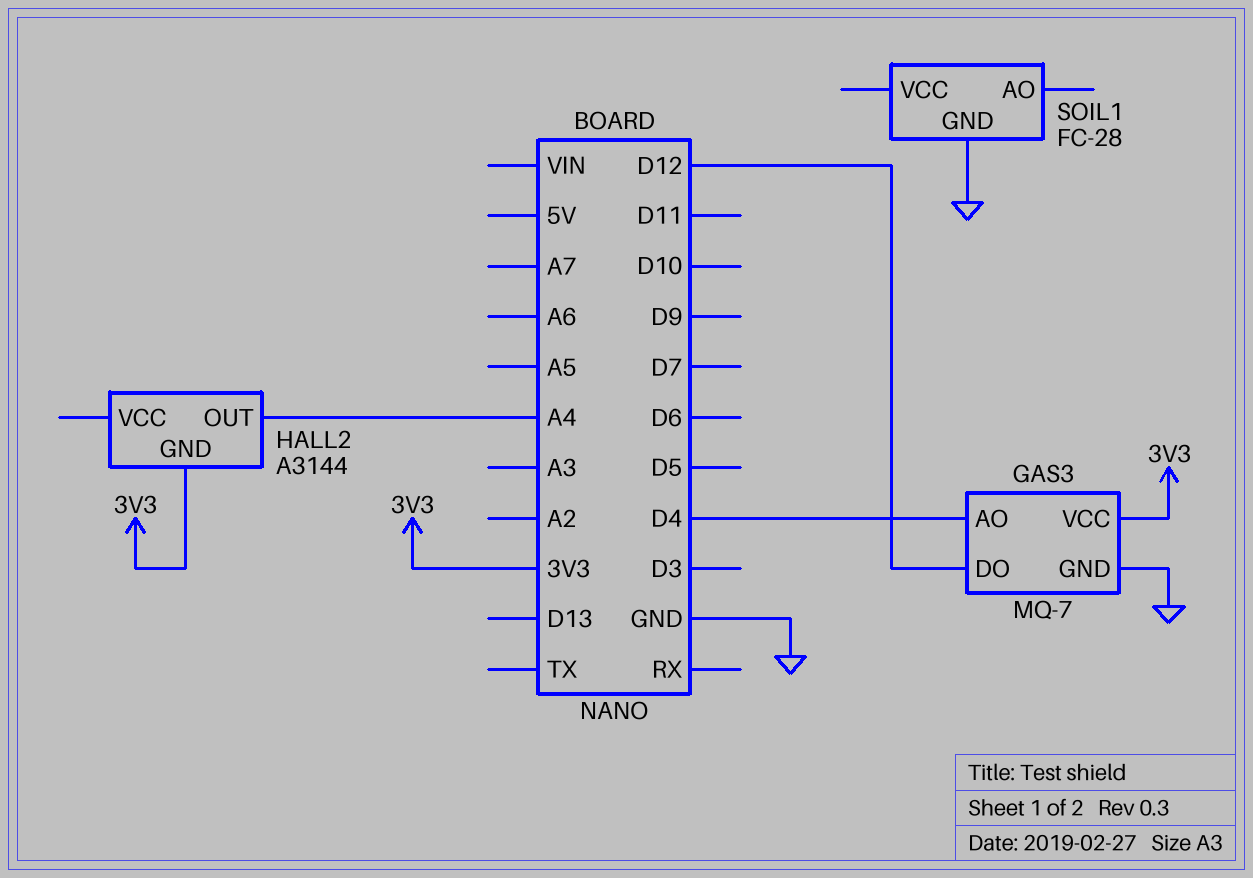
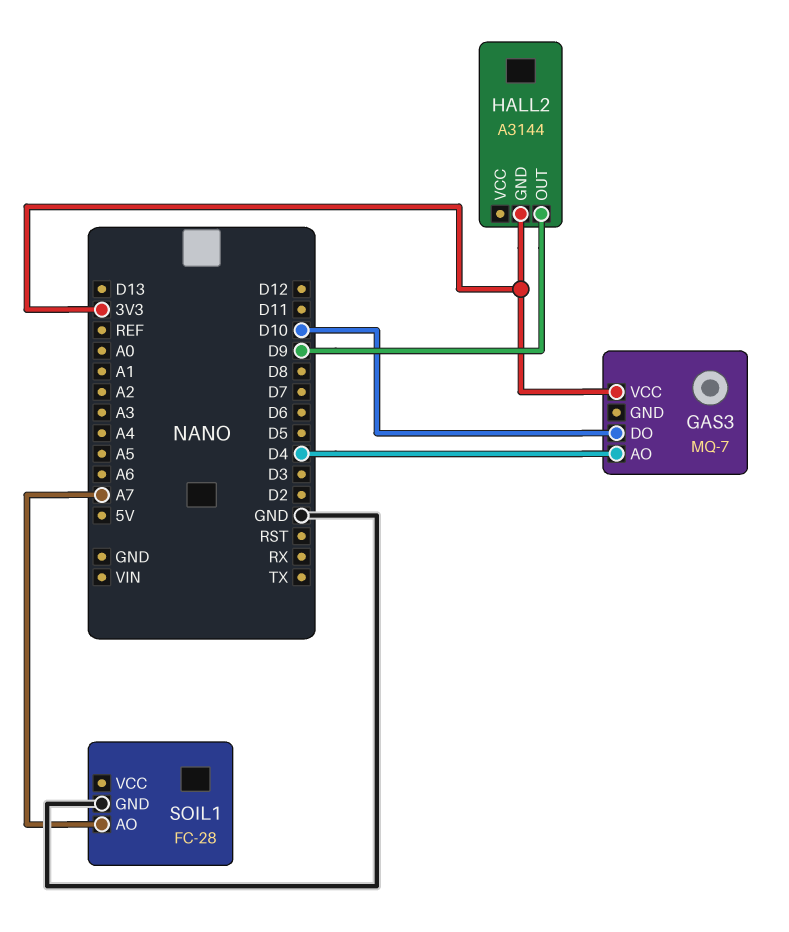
GAS3 pin DO: D12 -> D10
GAS3 pin GND: GND -> none
HALL2 pin OUT: A4 -> D9
SOIL1 pin AO: none -> A7

